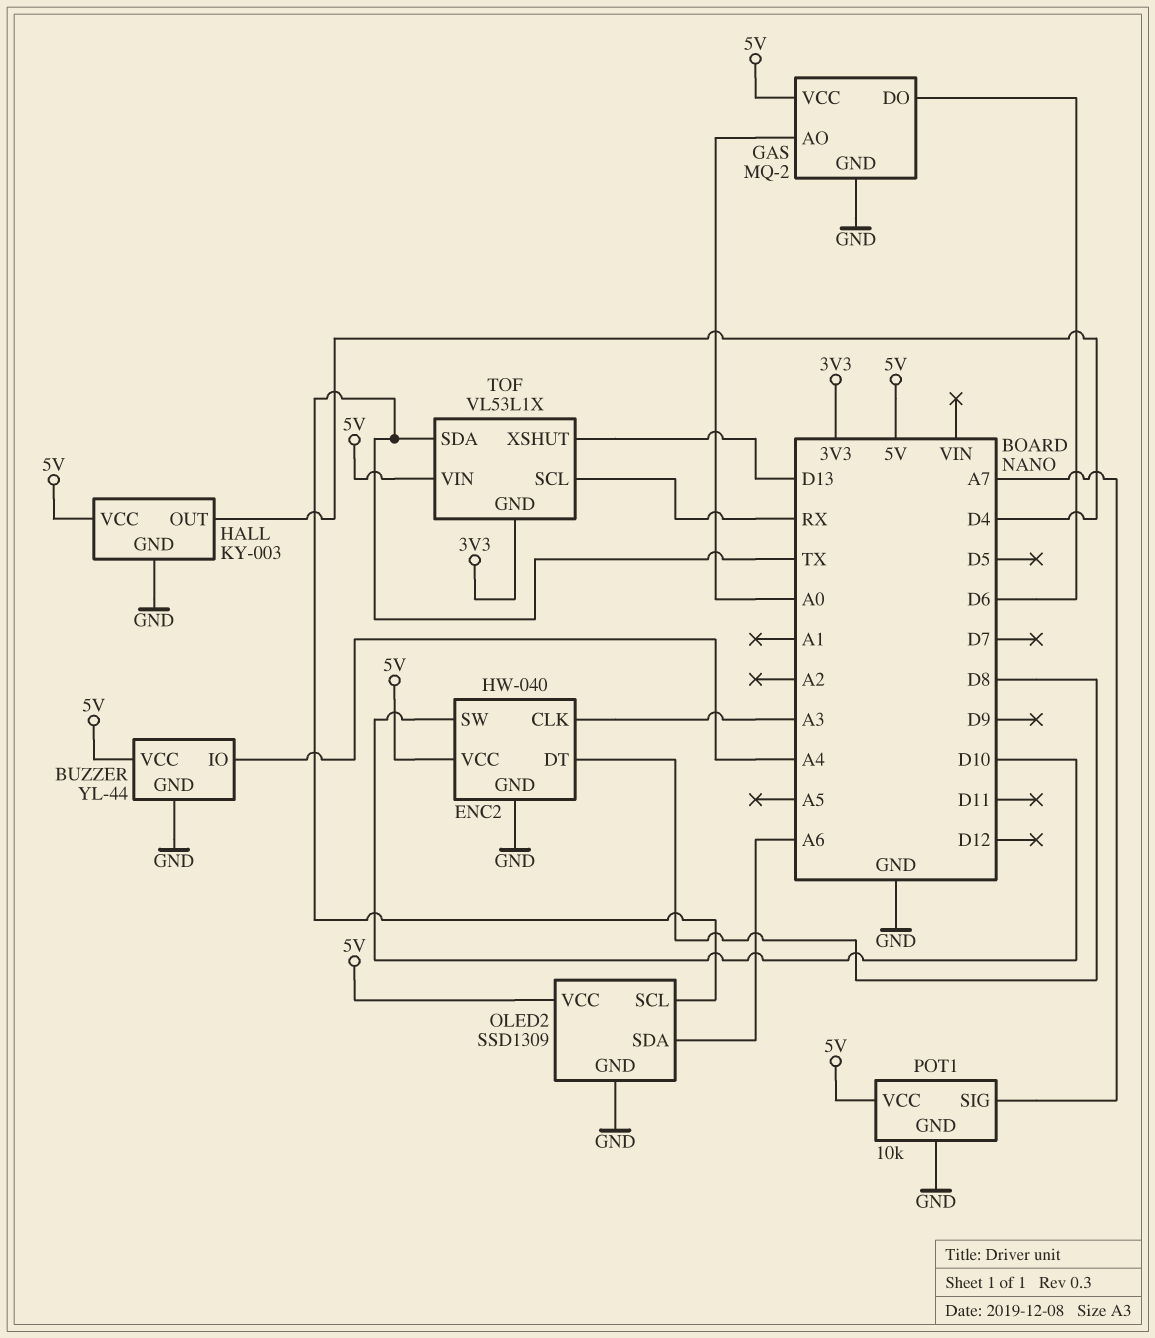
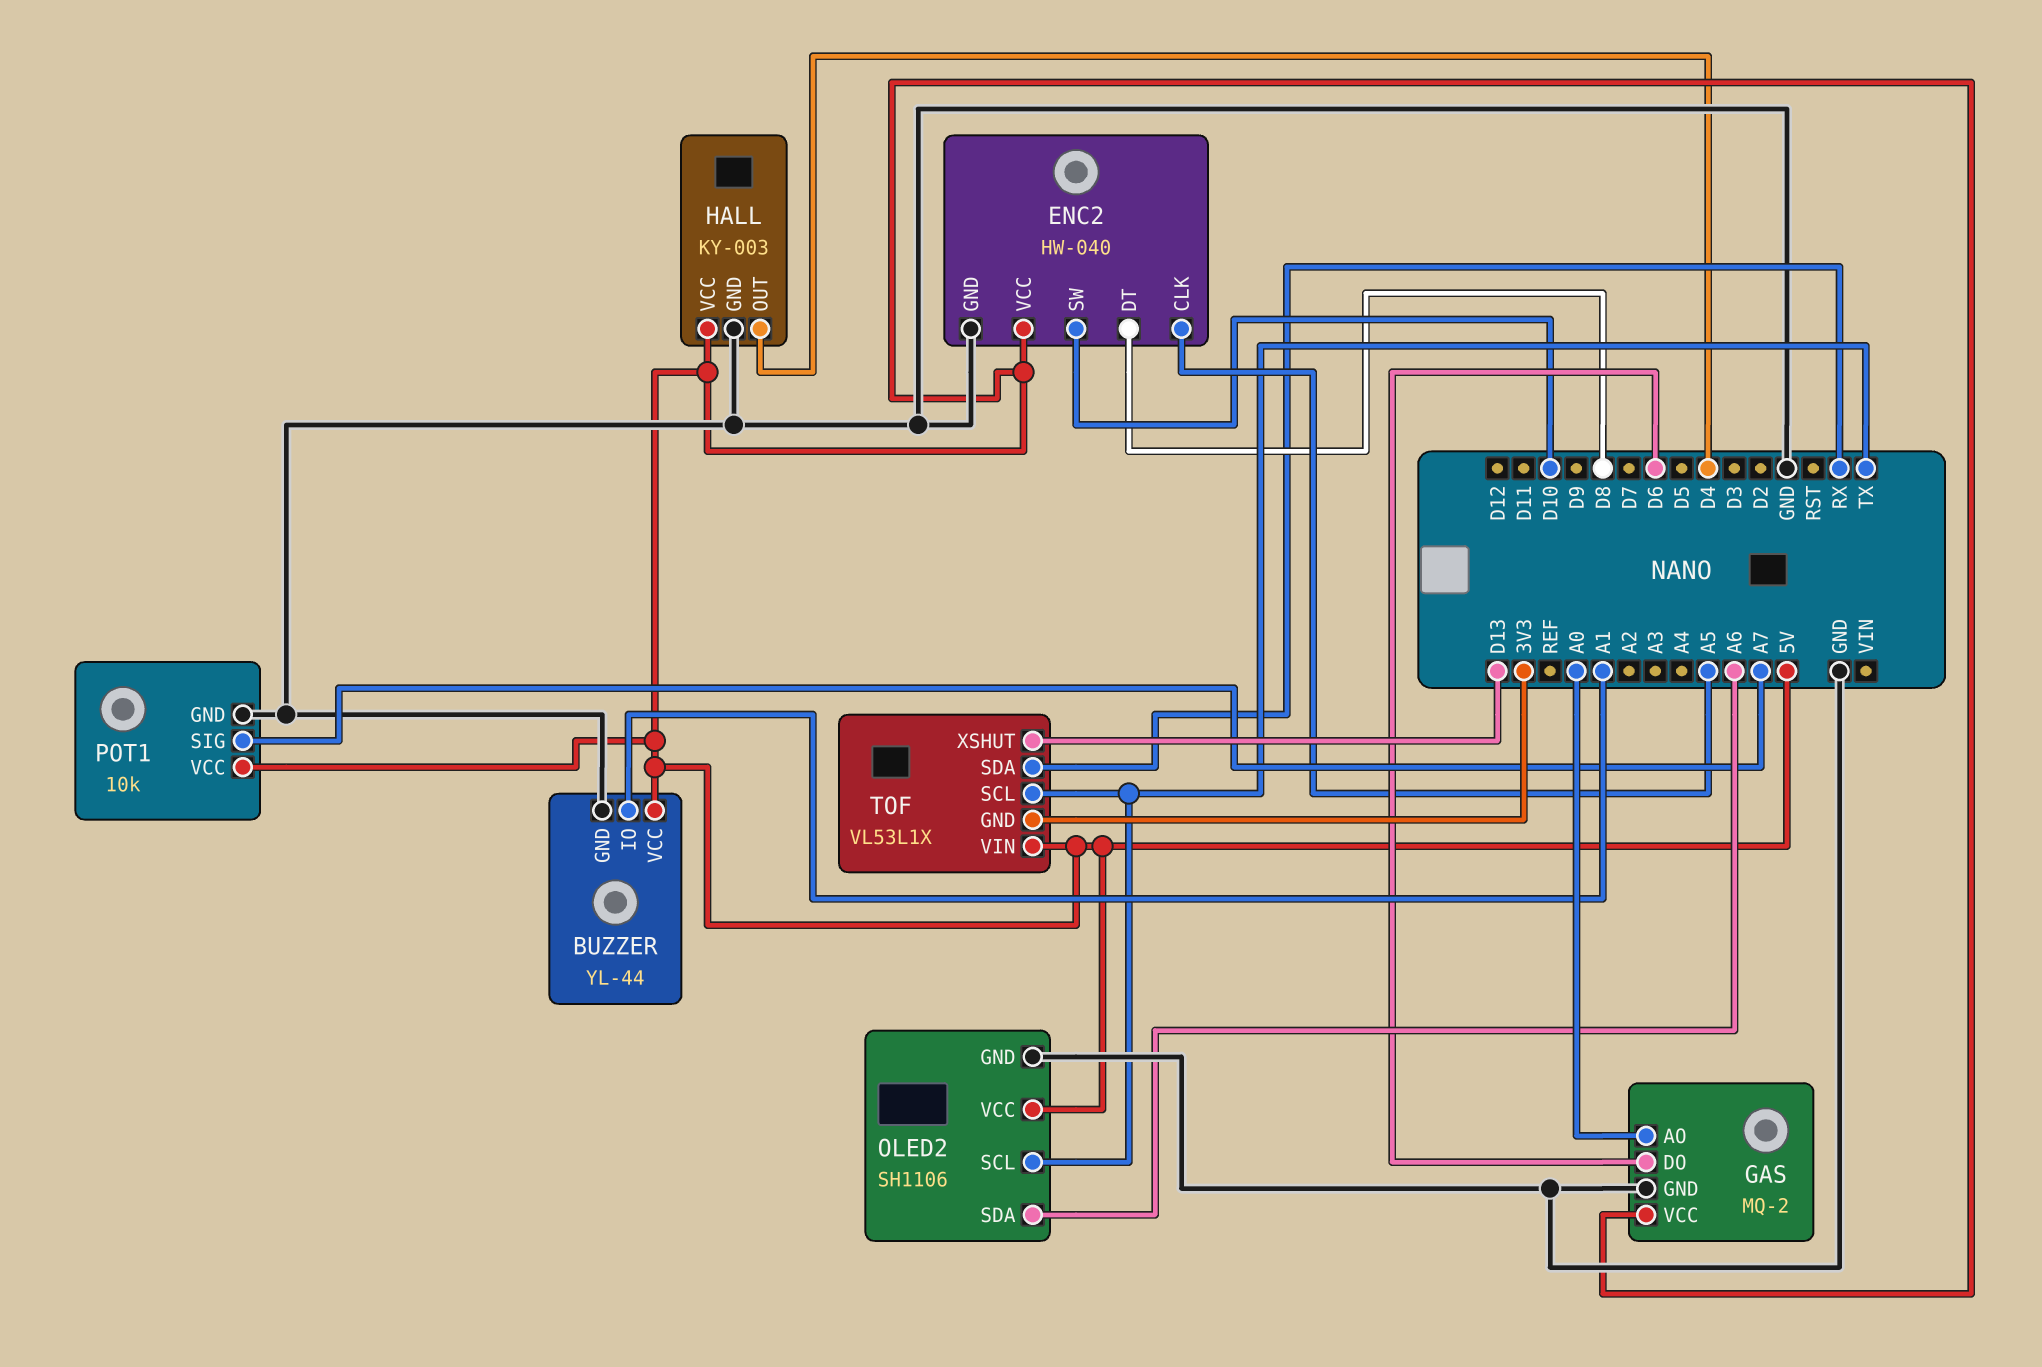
BUZZER pin IO: A4 -> A1
ENC2 pin CLK: A3 -> A5
OLED2: SSD1309 -> SH1106
TOF pin SCL: RX -> TX
TOF pin SDA: TX -> RX

